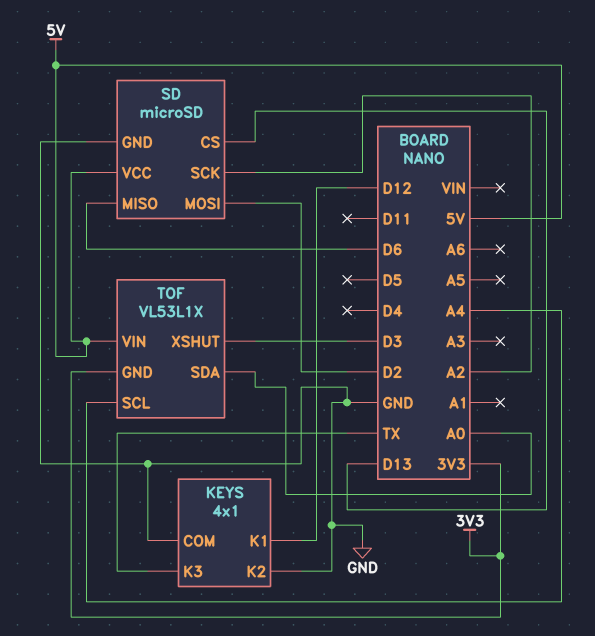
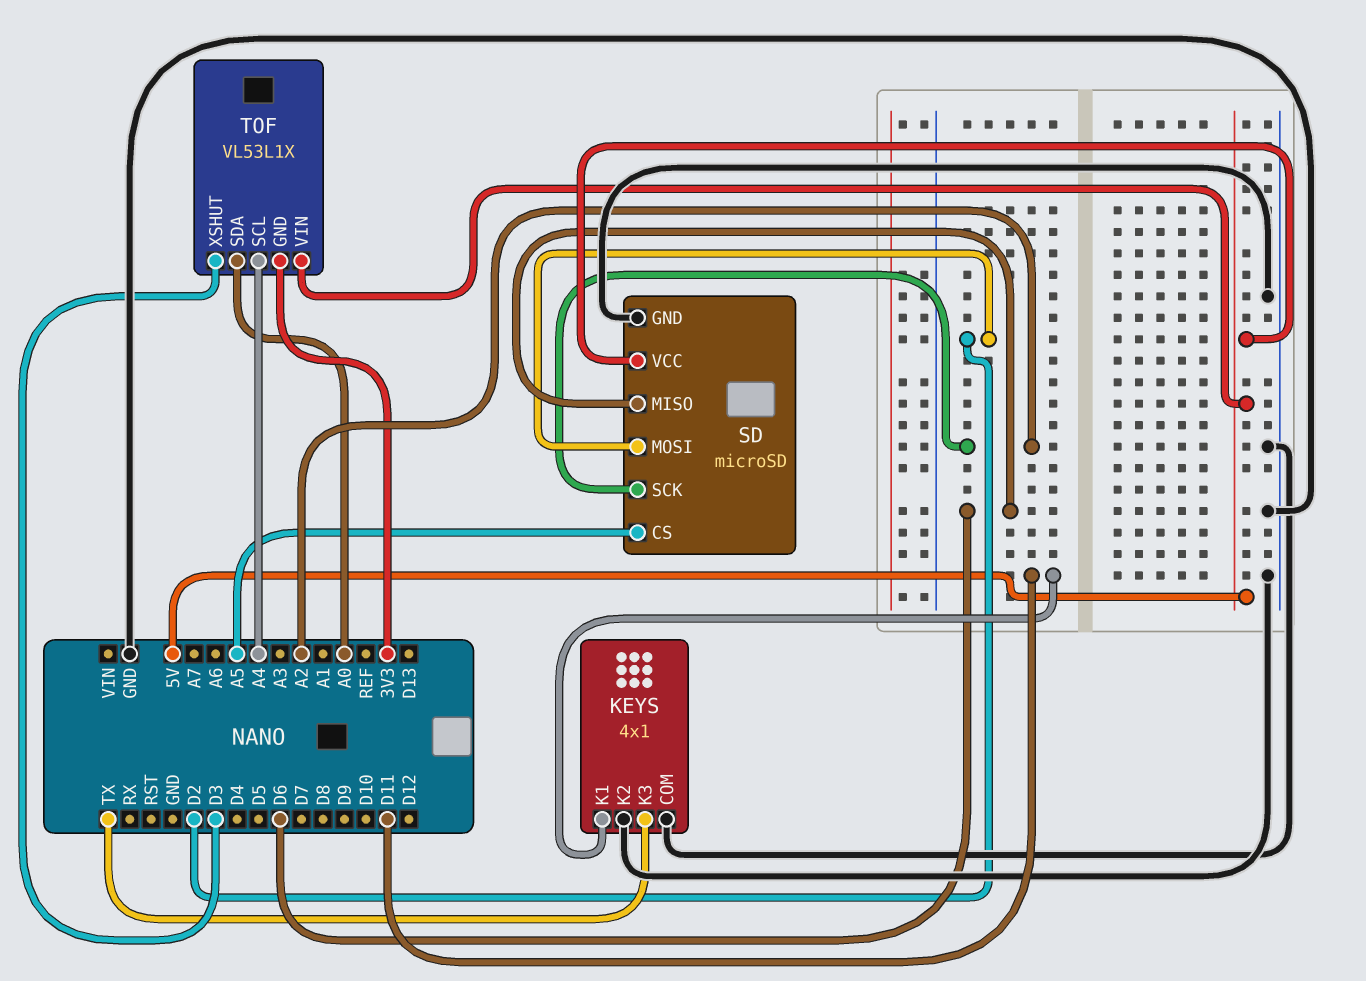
KEYS pin K1: D12 -> D11
SD pin CS: D13 -> A5

